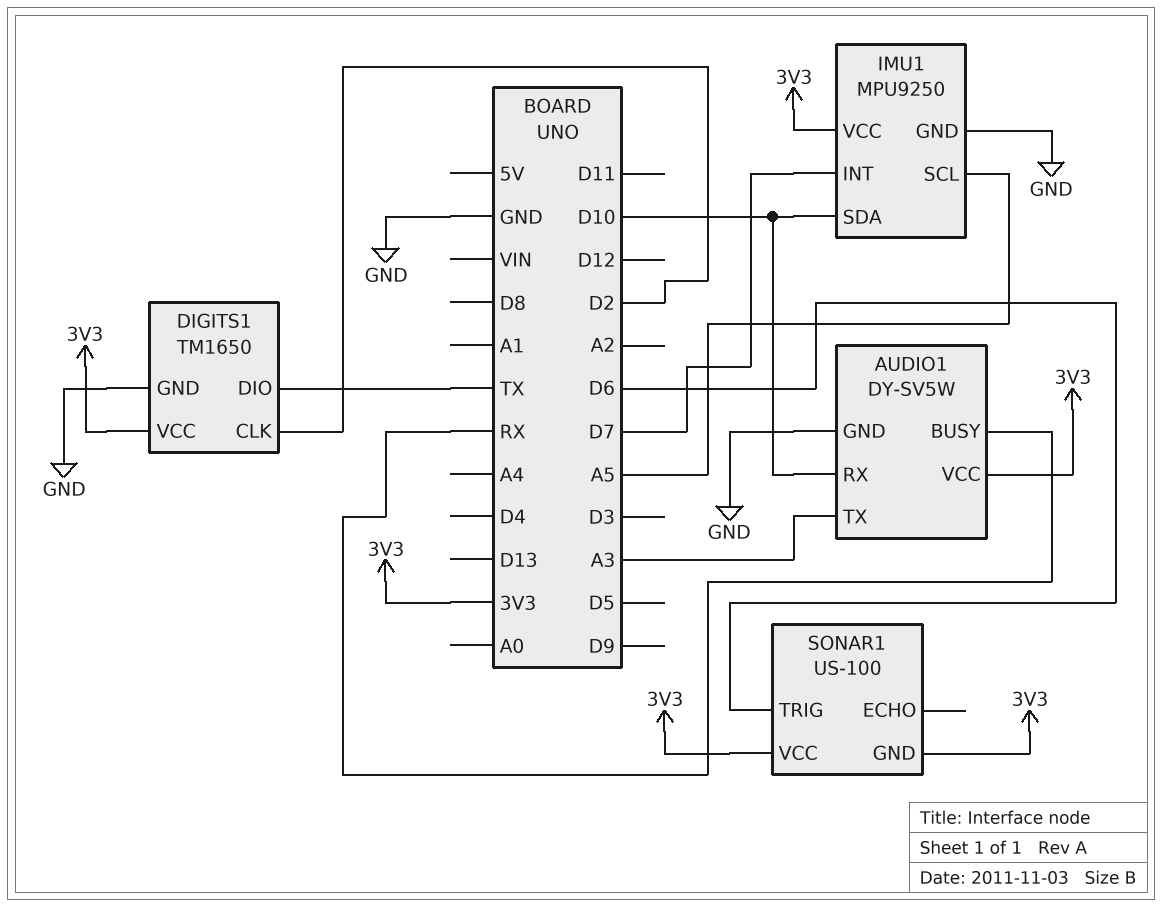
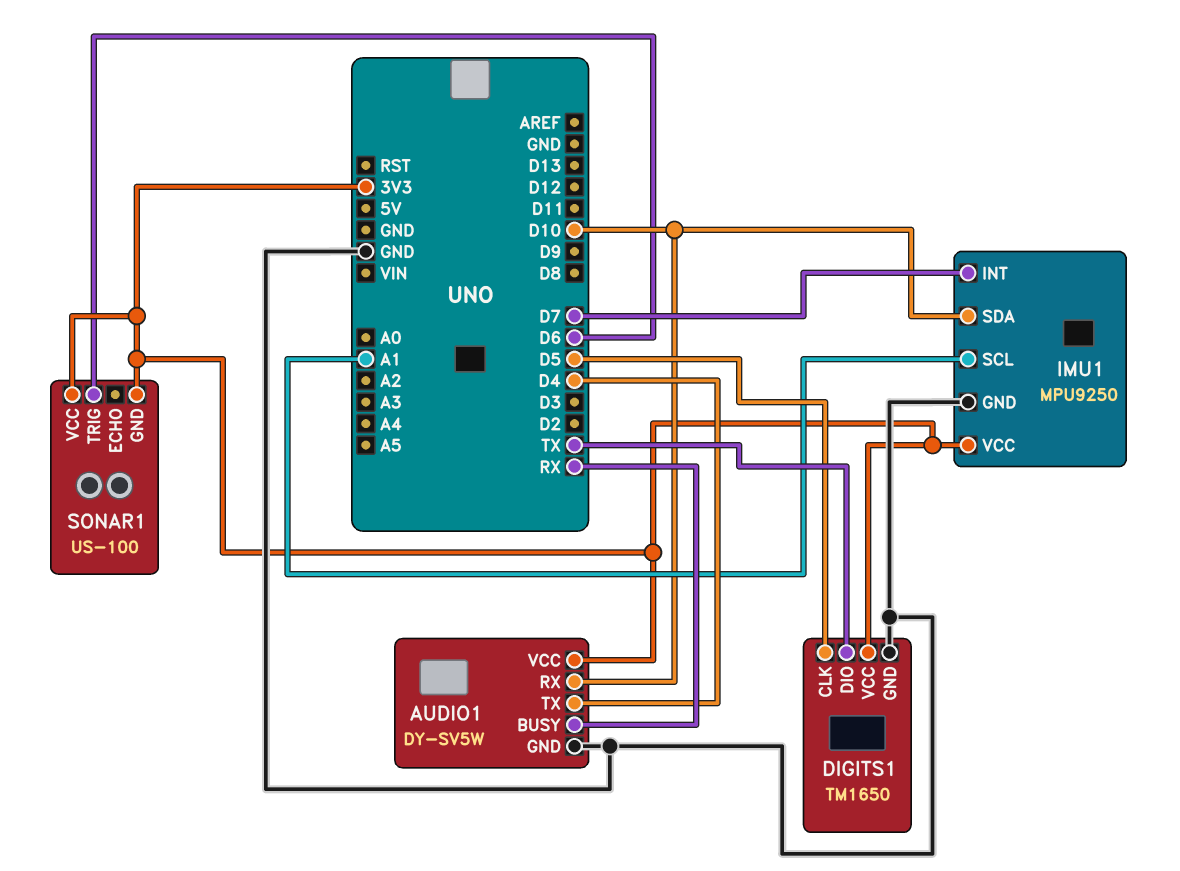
AUDIO1 pin TX: A3 -> D4
DIGITS1 pin CLK: D2 -> D5
IMU1 pin SCL: A5 -> A1

